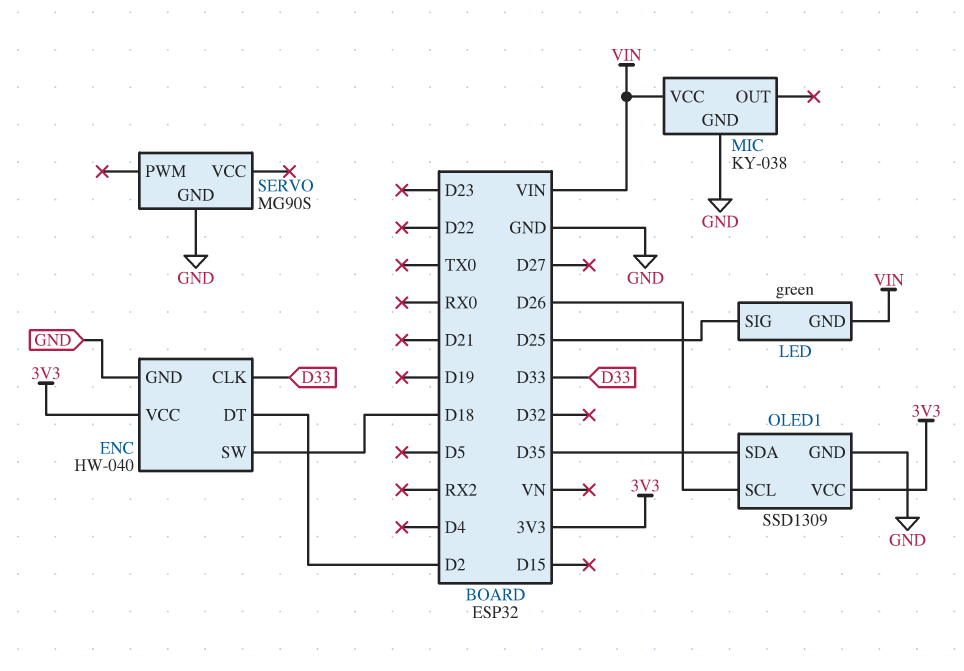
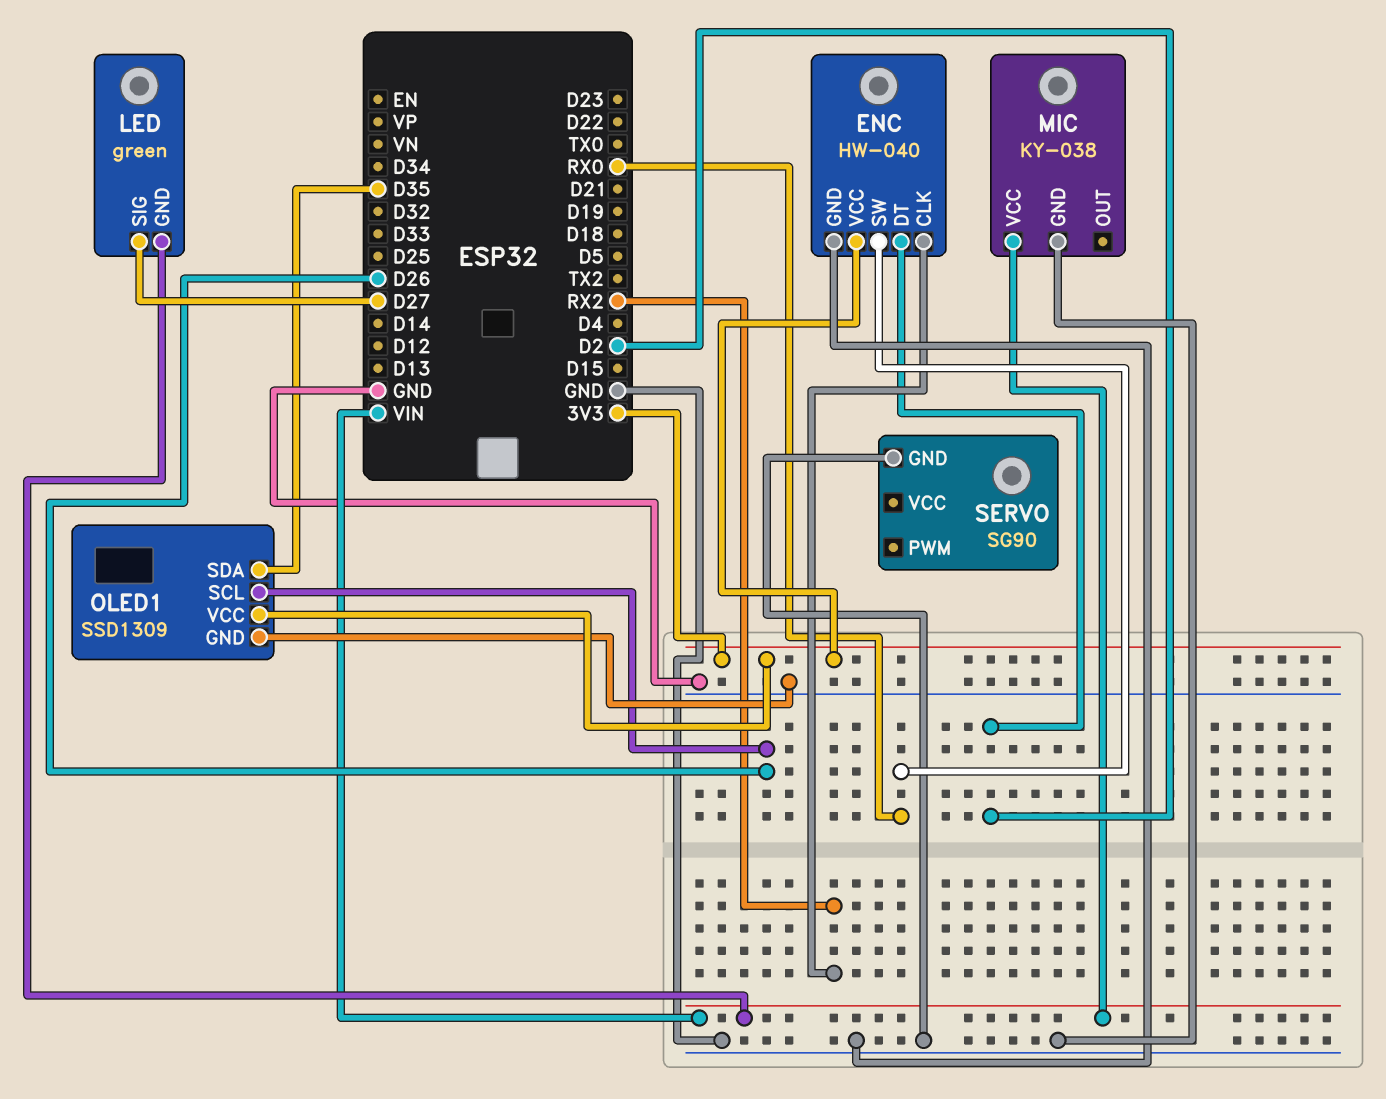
ENC pin CLK: D33 -> RX2
ENC pin SW: D18 -> RX0
LED pin SIG: D25 -> D27
SERVO: MG90S -> SG90

